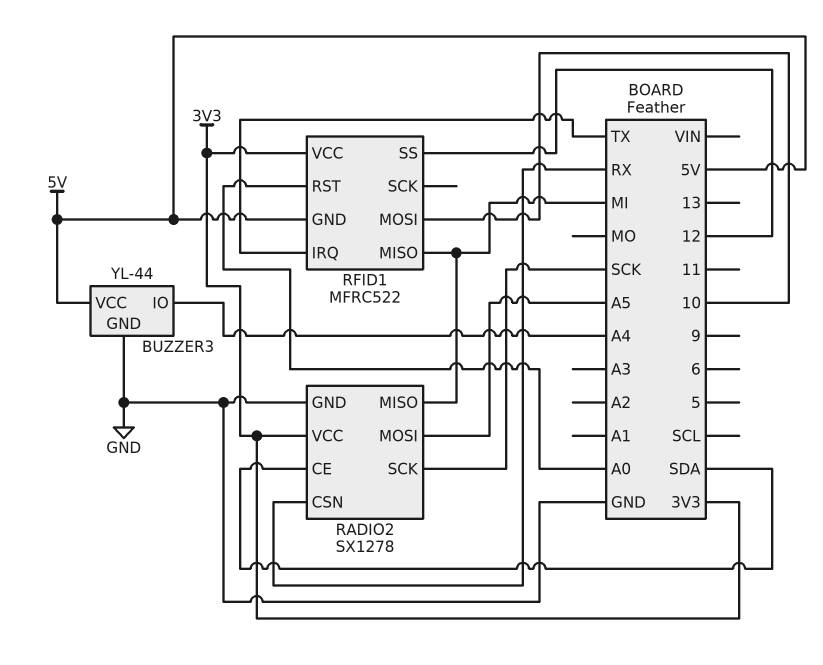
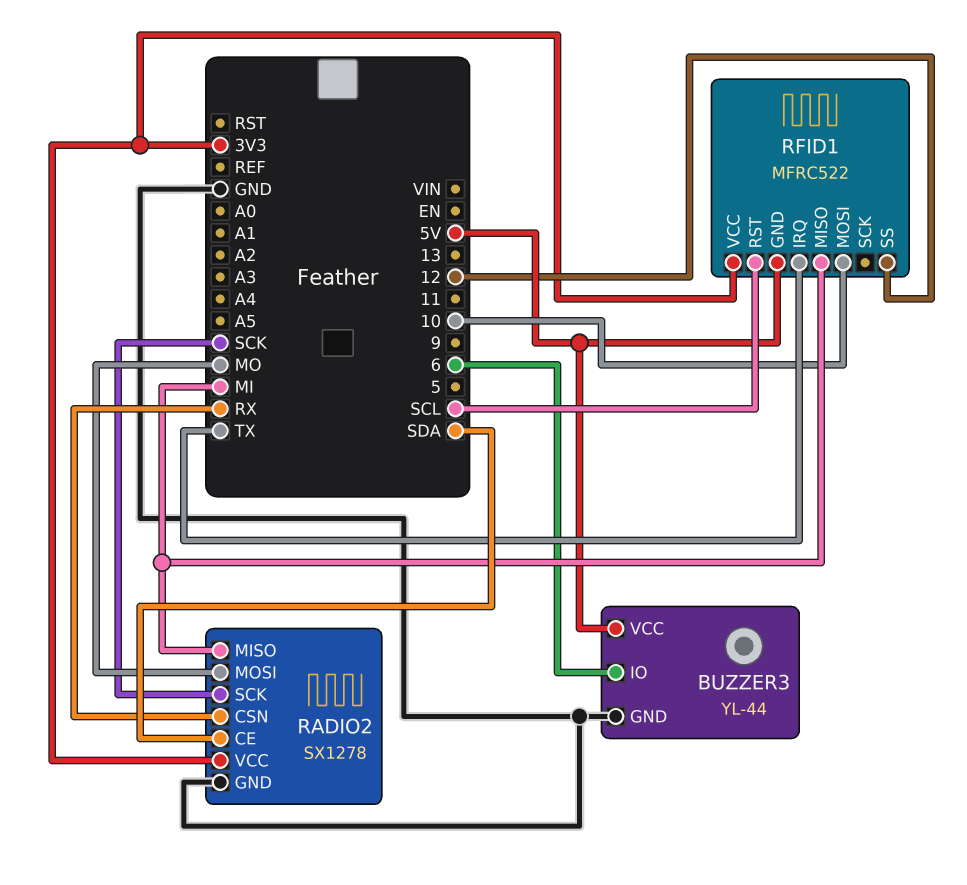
BUZZER3 pin IO: A4 -> 6
RADIO2 pin MOSI: A5 -> MO
RFID1 pin RST: A0 -> SCL

